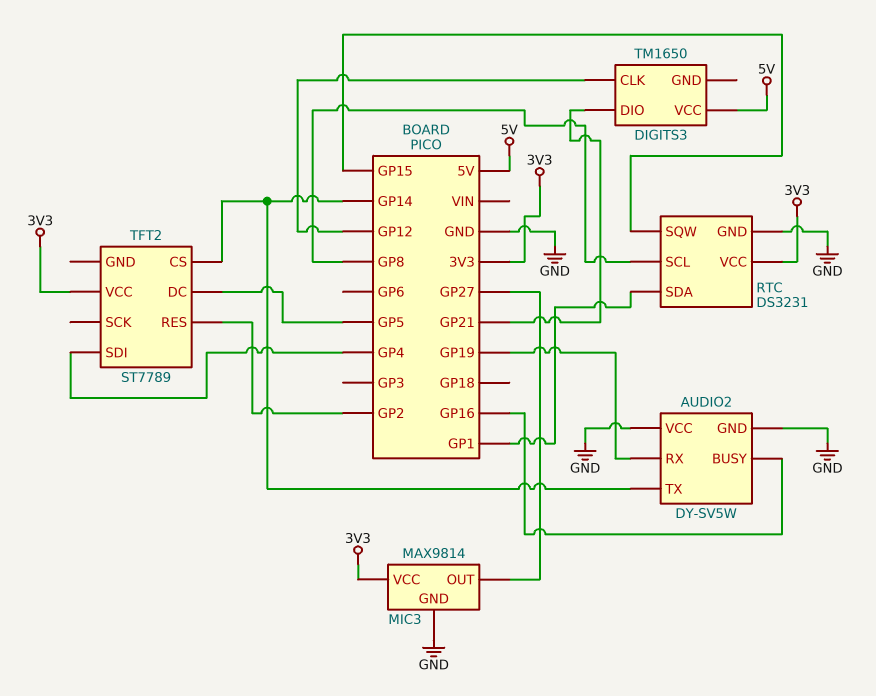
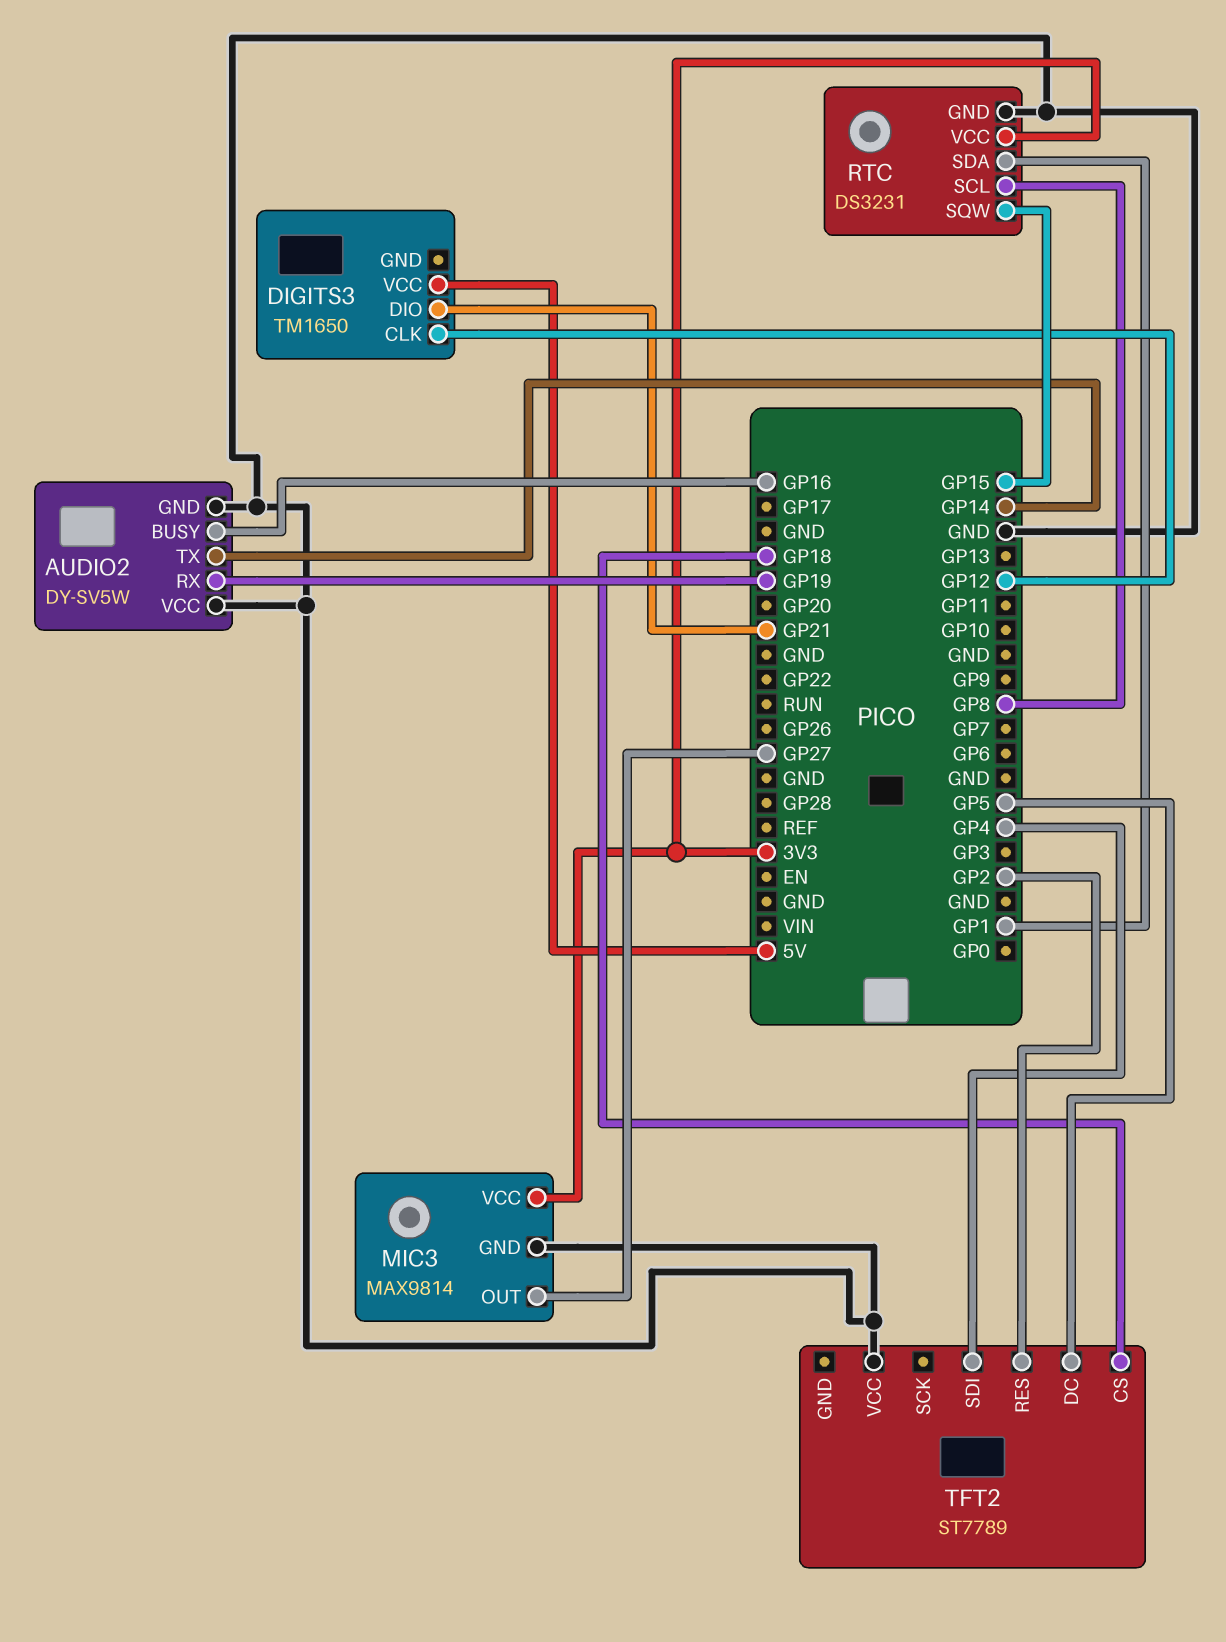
TFT2 pin CS: GP14 -> GP18
TFT2 pin VCC: 3V3 -> GND

